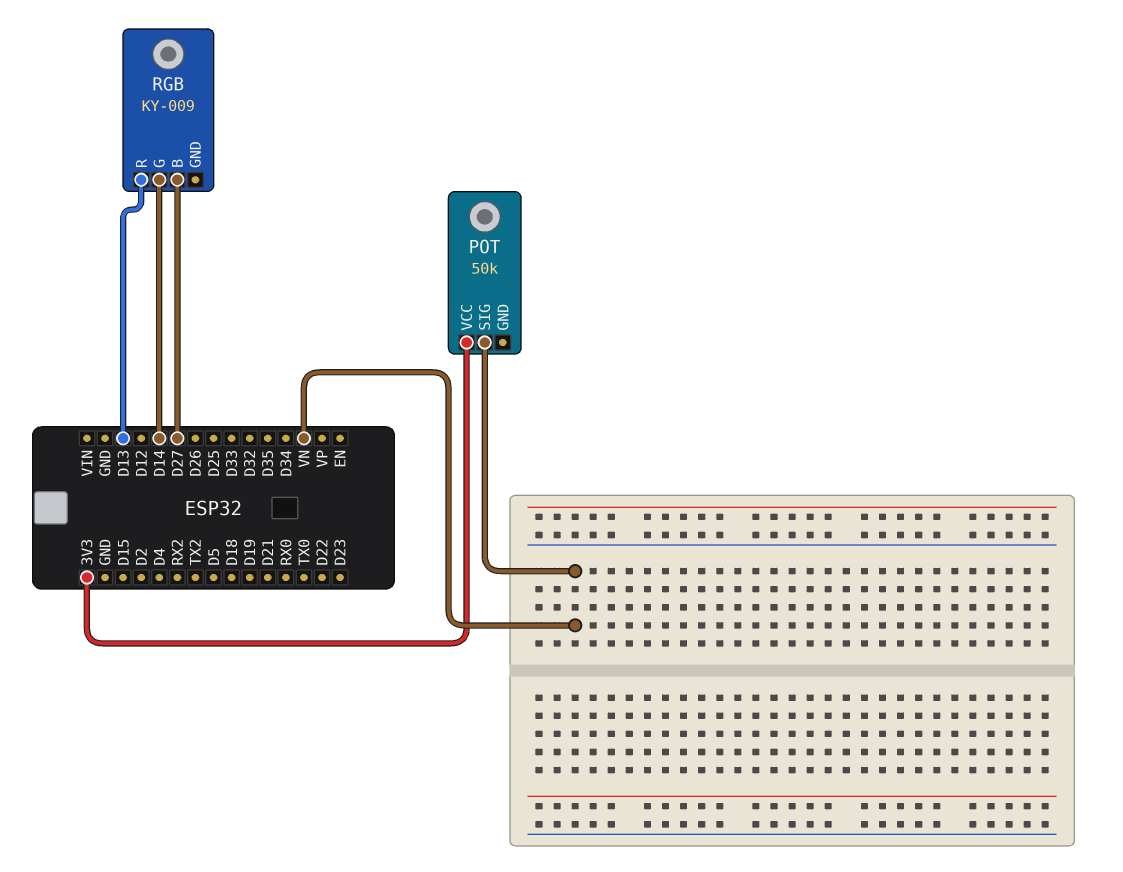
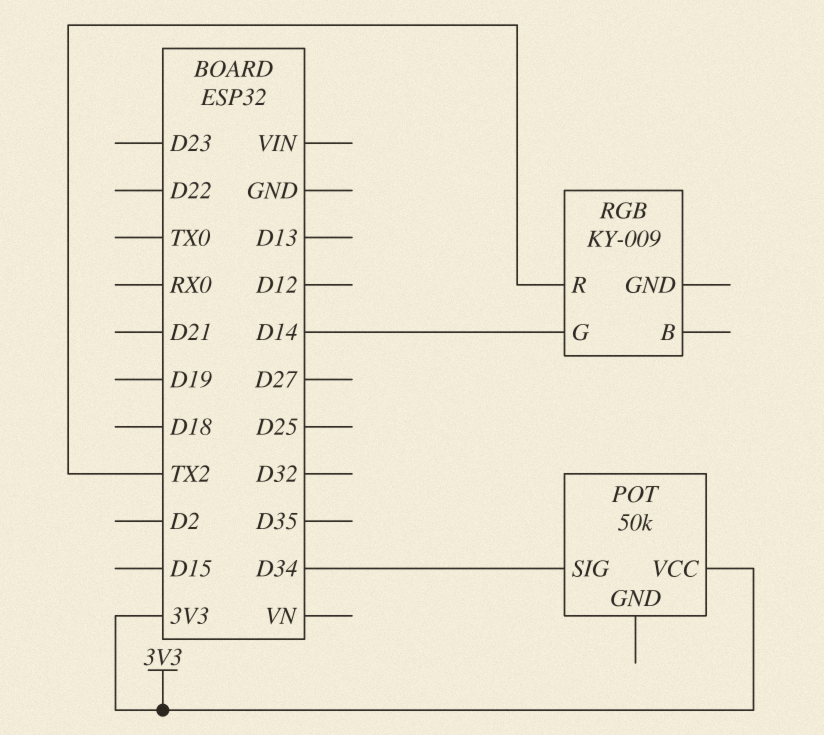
POT pin SIG: VN -> D34
RGB pin B: D27 -> none
RGB pin R: D13 -> TX2

